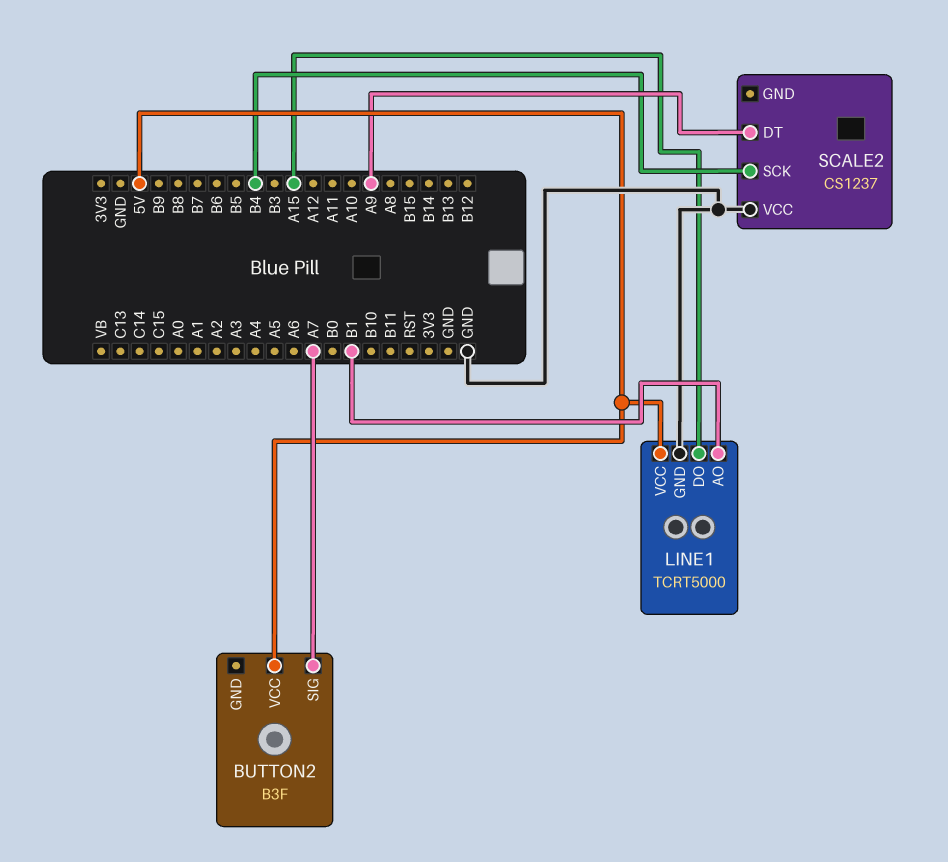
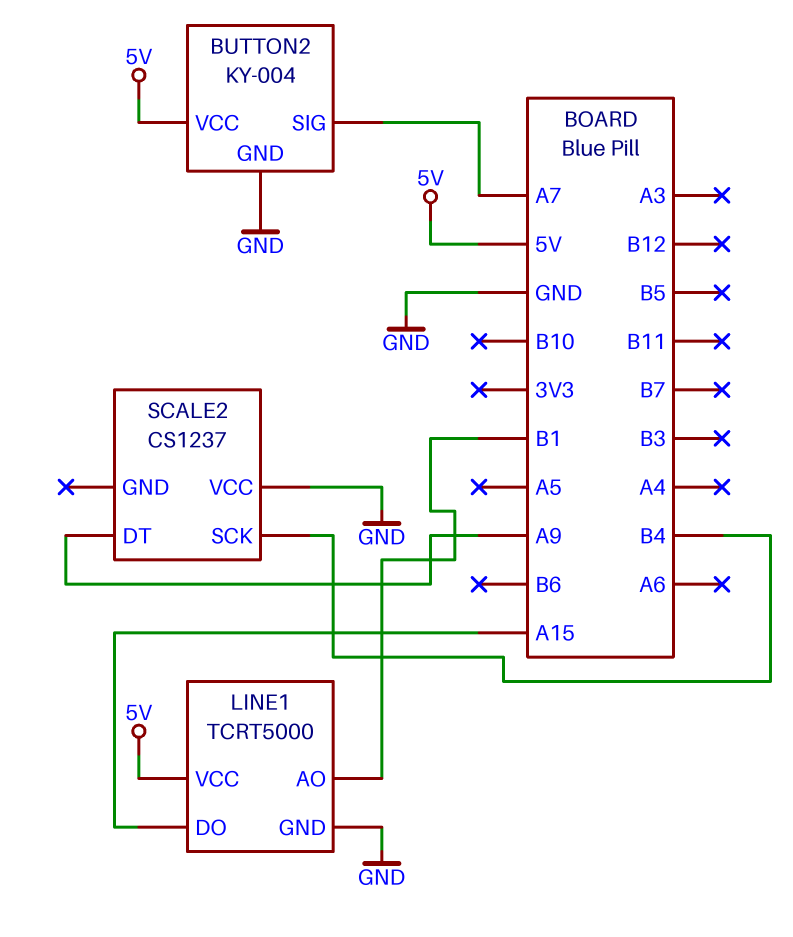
BUTTON2: B3F -> KY-004
BUTTON2 pin GND: none -> GND

